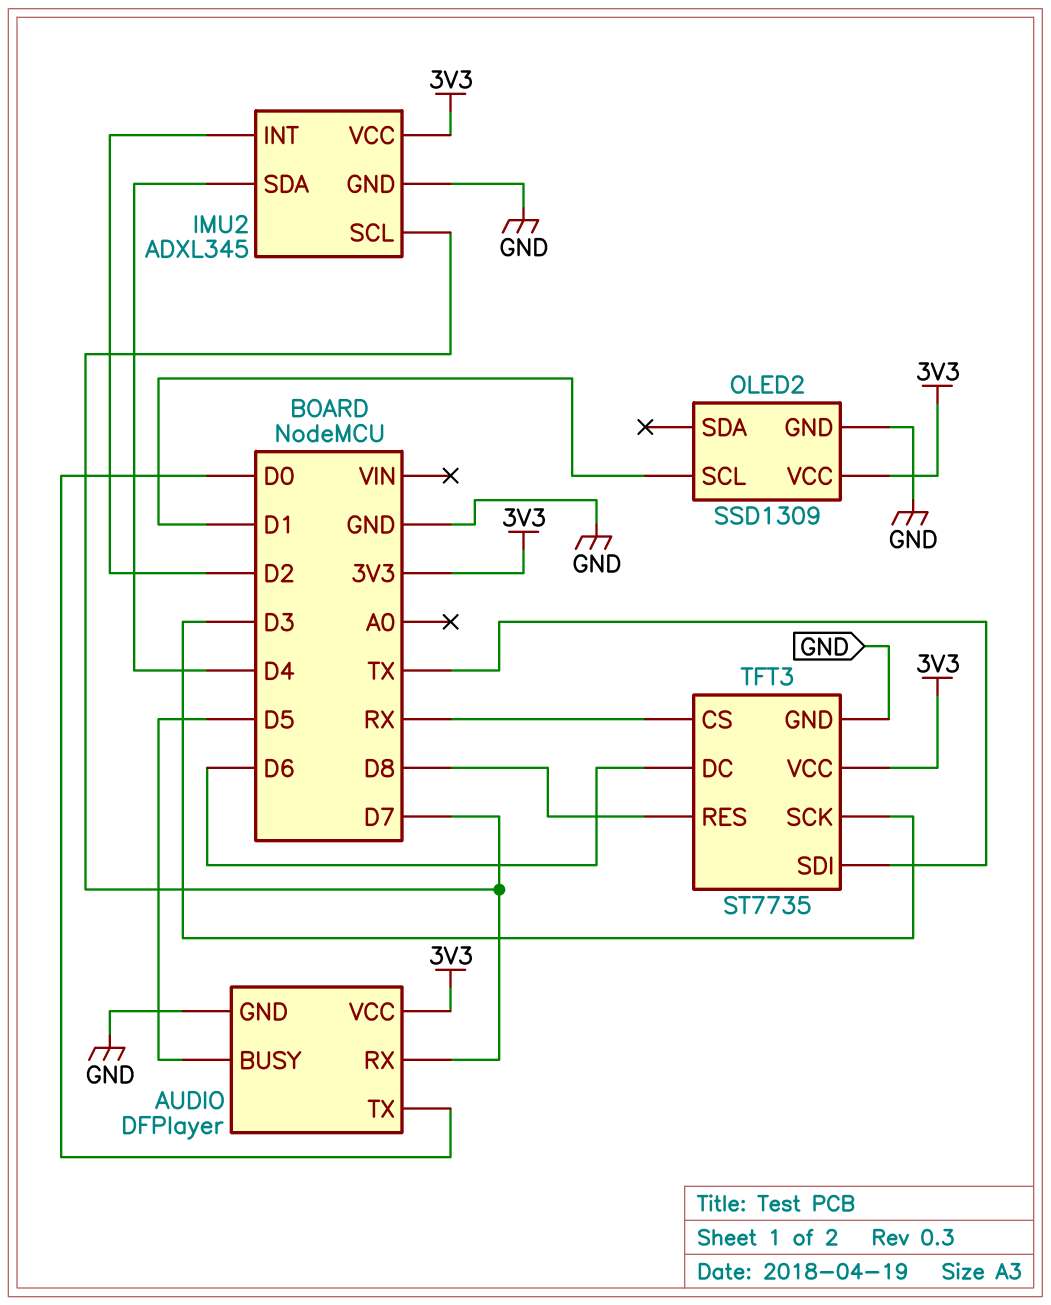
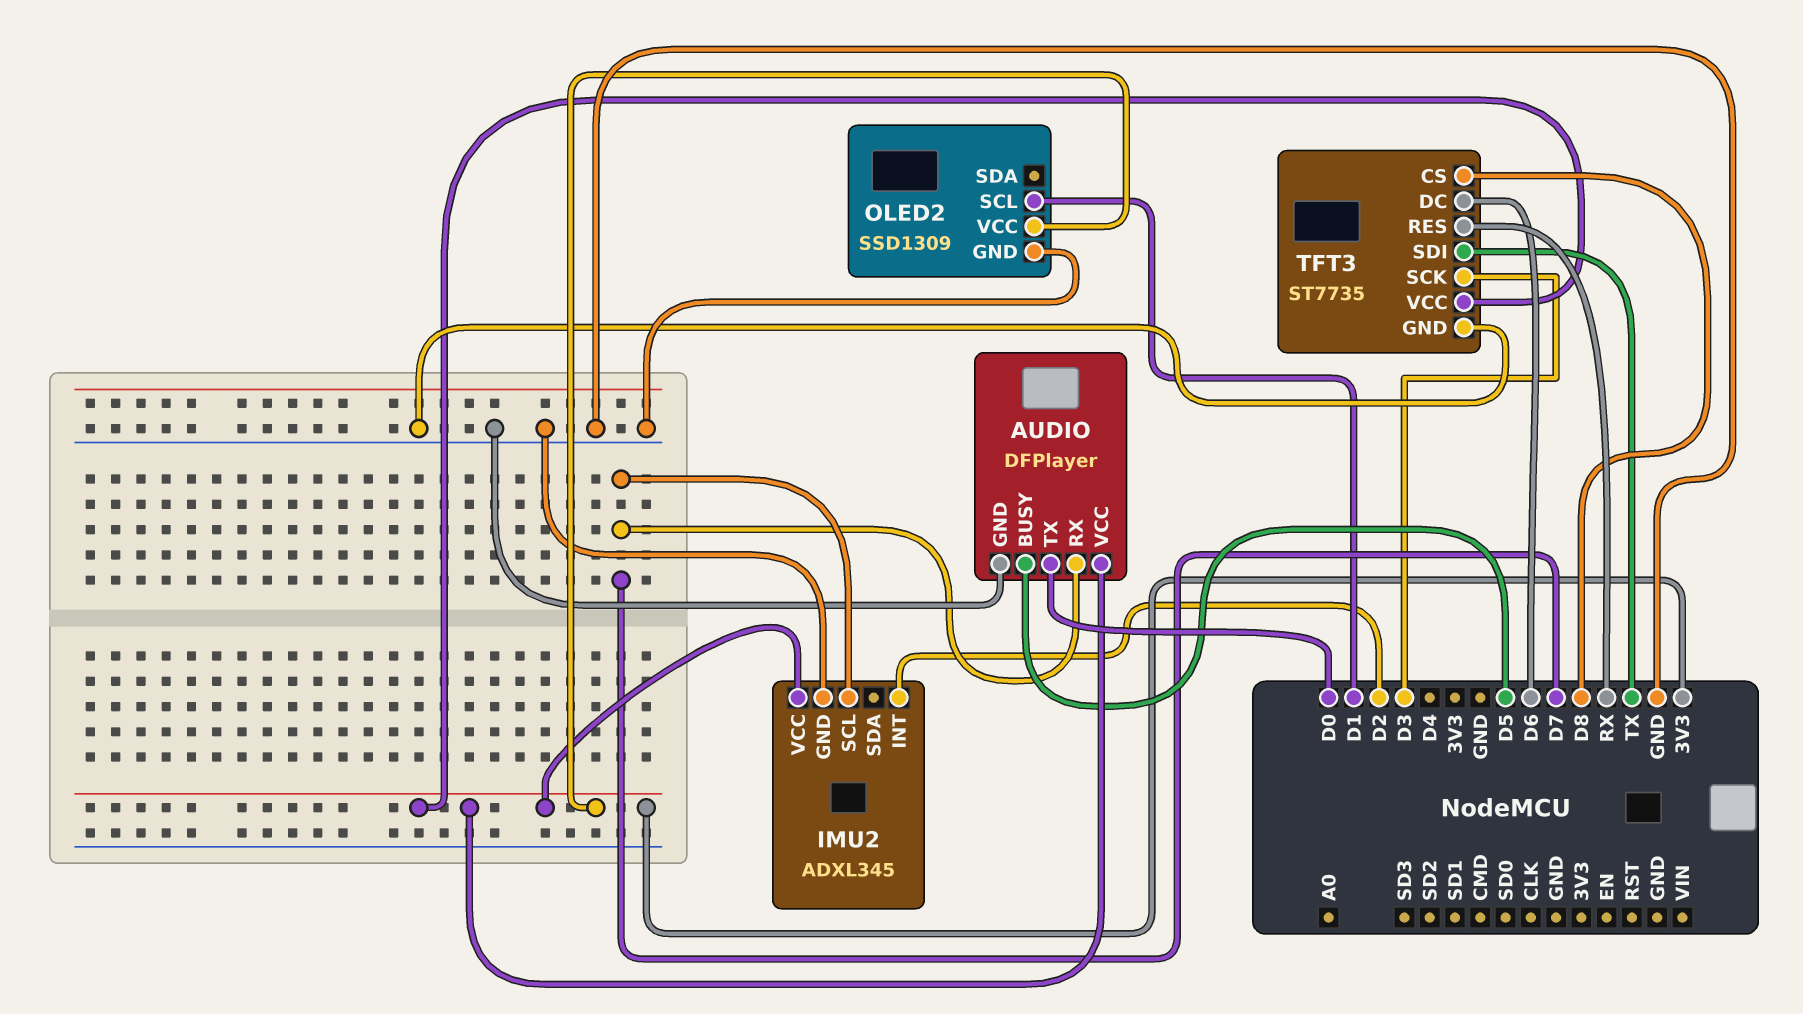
IMU2 pin SDA: D4 -> none
TFT3 pin CS: RX -> D8
TFT3 pin RES: D8 -> RX

